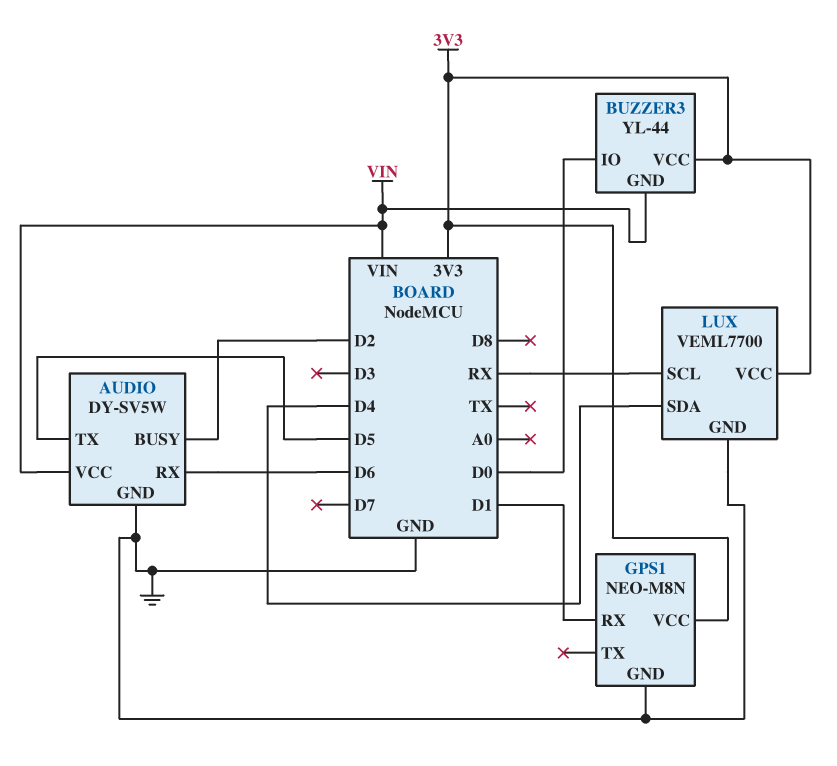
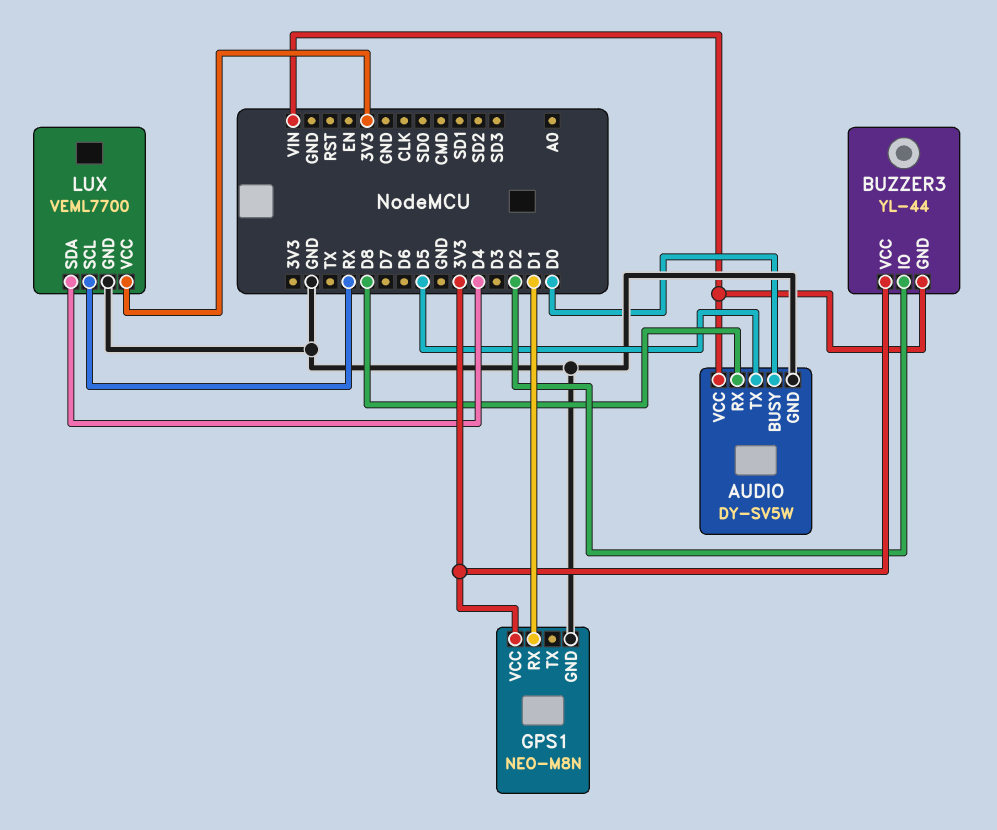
AUDIO pin BUSY: D2 -> D0
AUDIO pin RX: D6 -> D8
BUZZER3 pin IO: D0 -> D2

